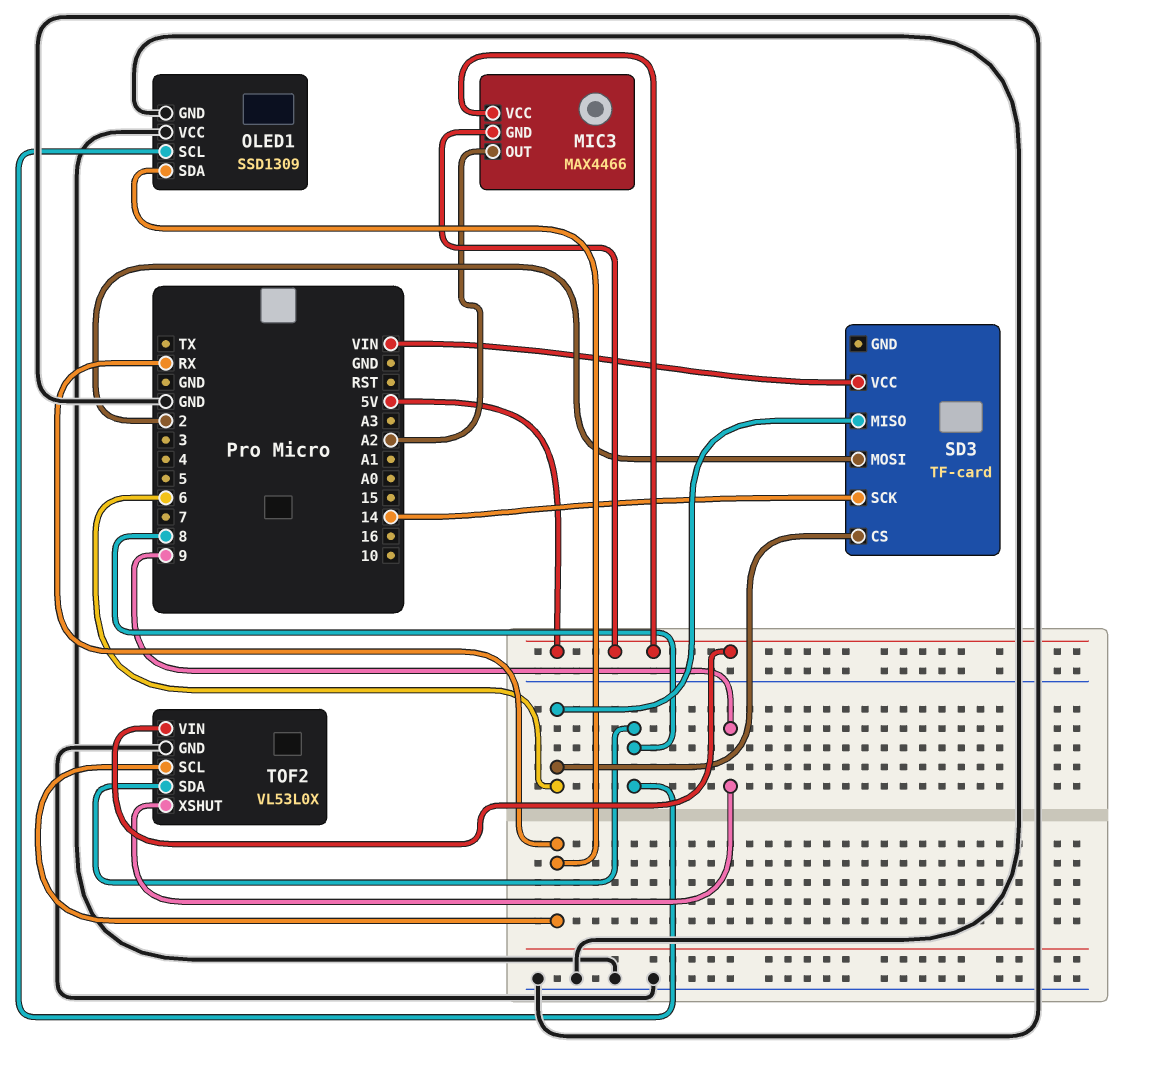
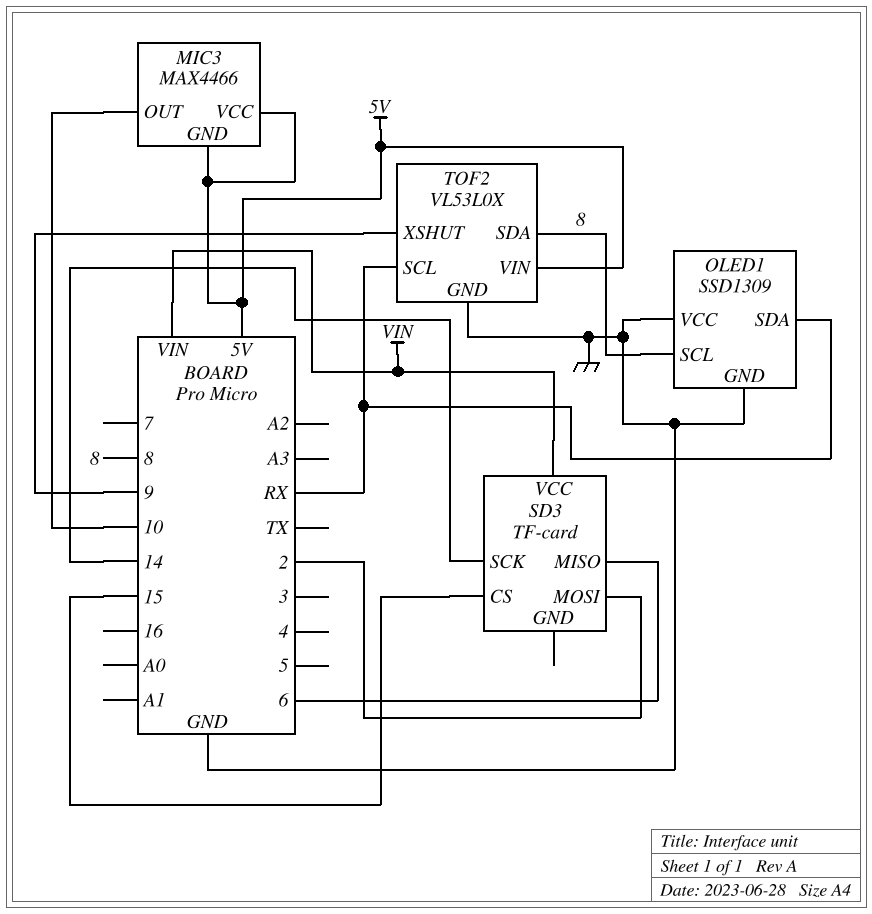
MIC3 pin OUT: A2 -> 10
SD3 pin CS: 6 -> 15

